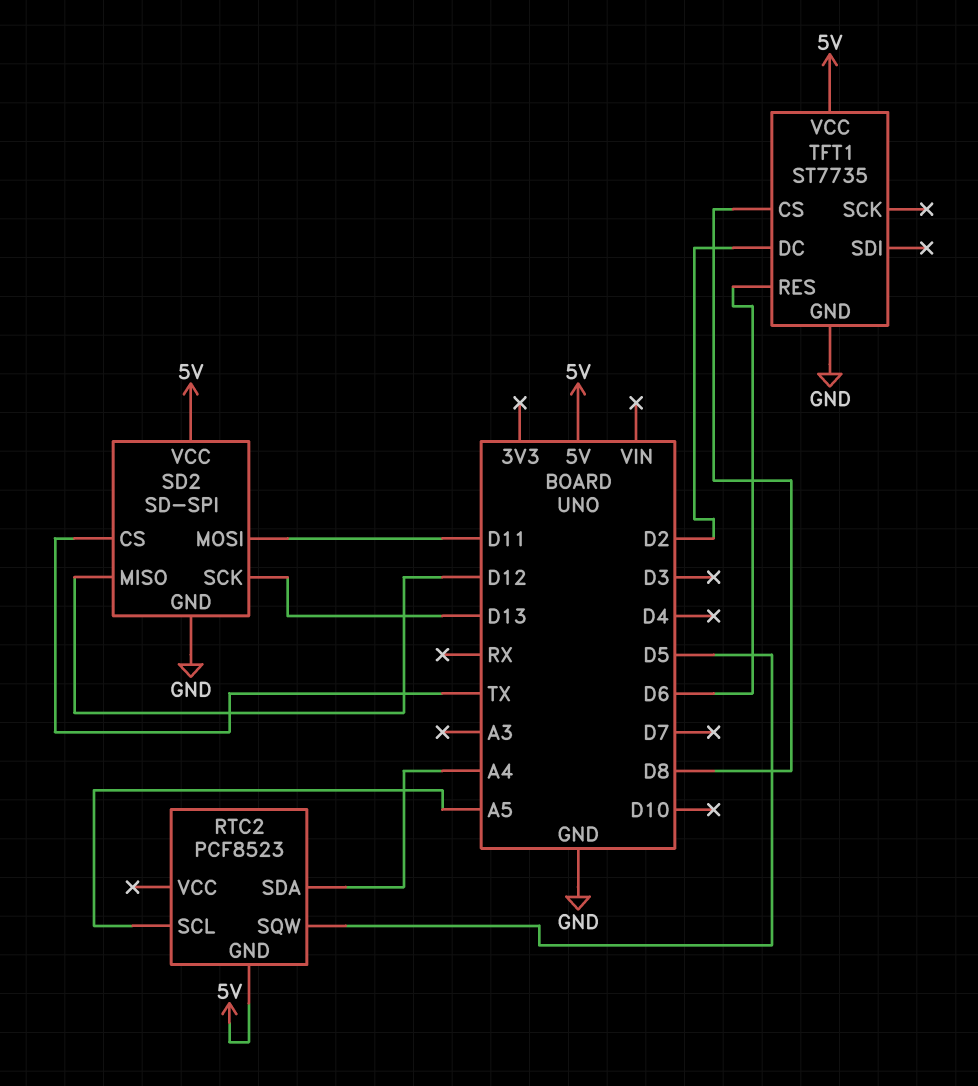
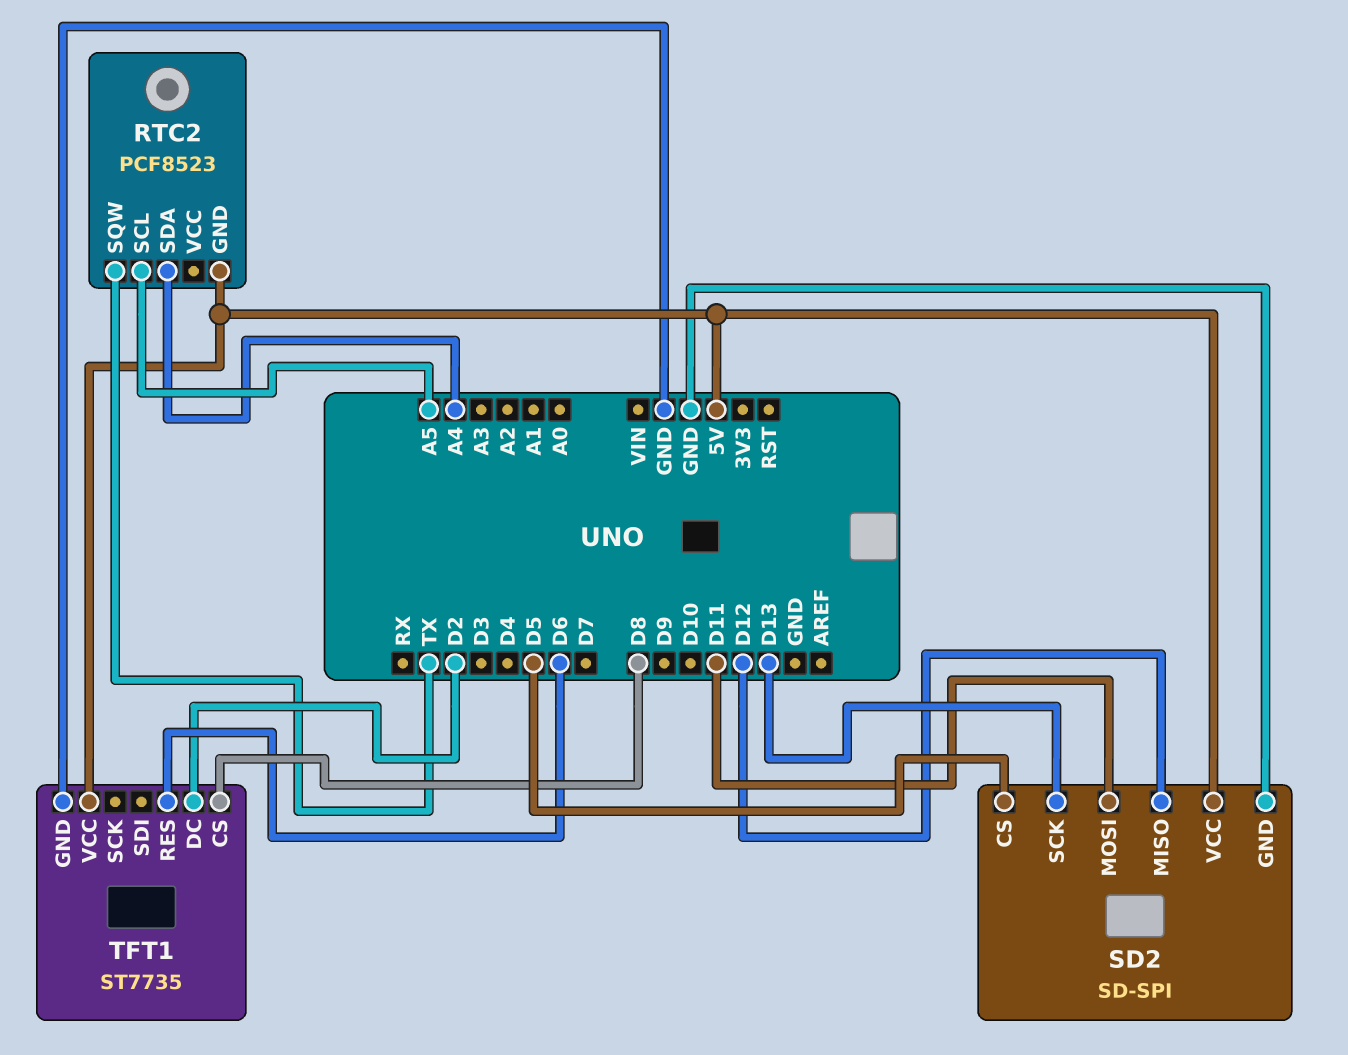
RTC2 pin SQW: D5 -> TX
SD2 pin CS: TX -> D5

